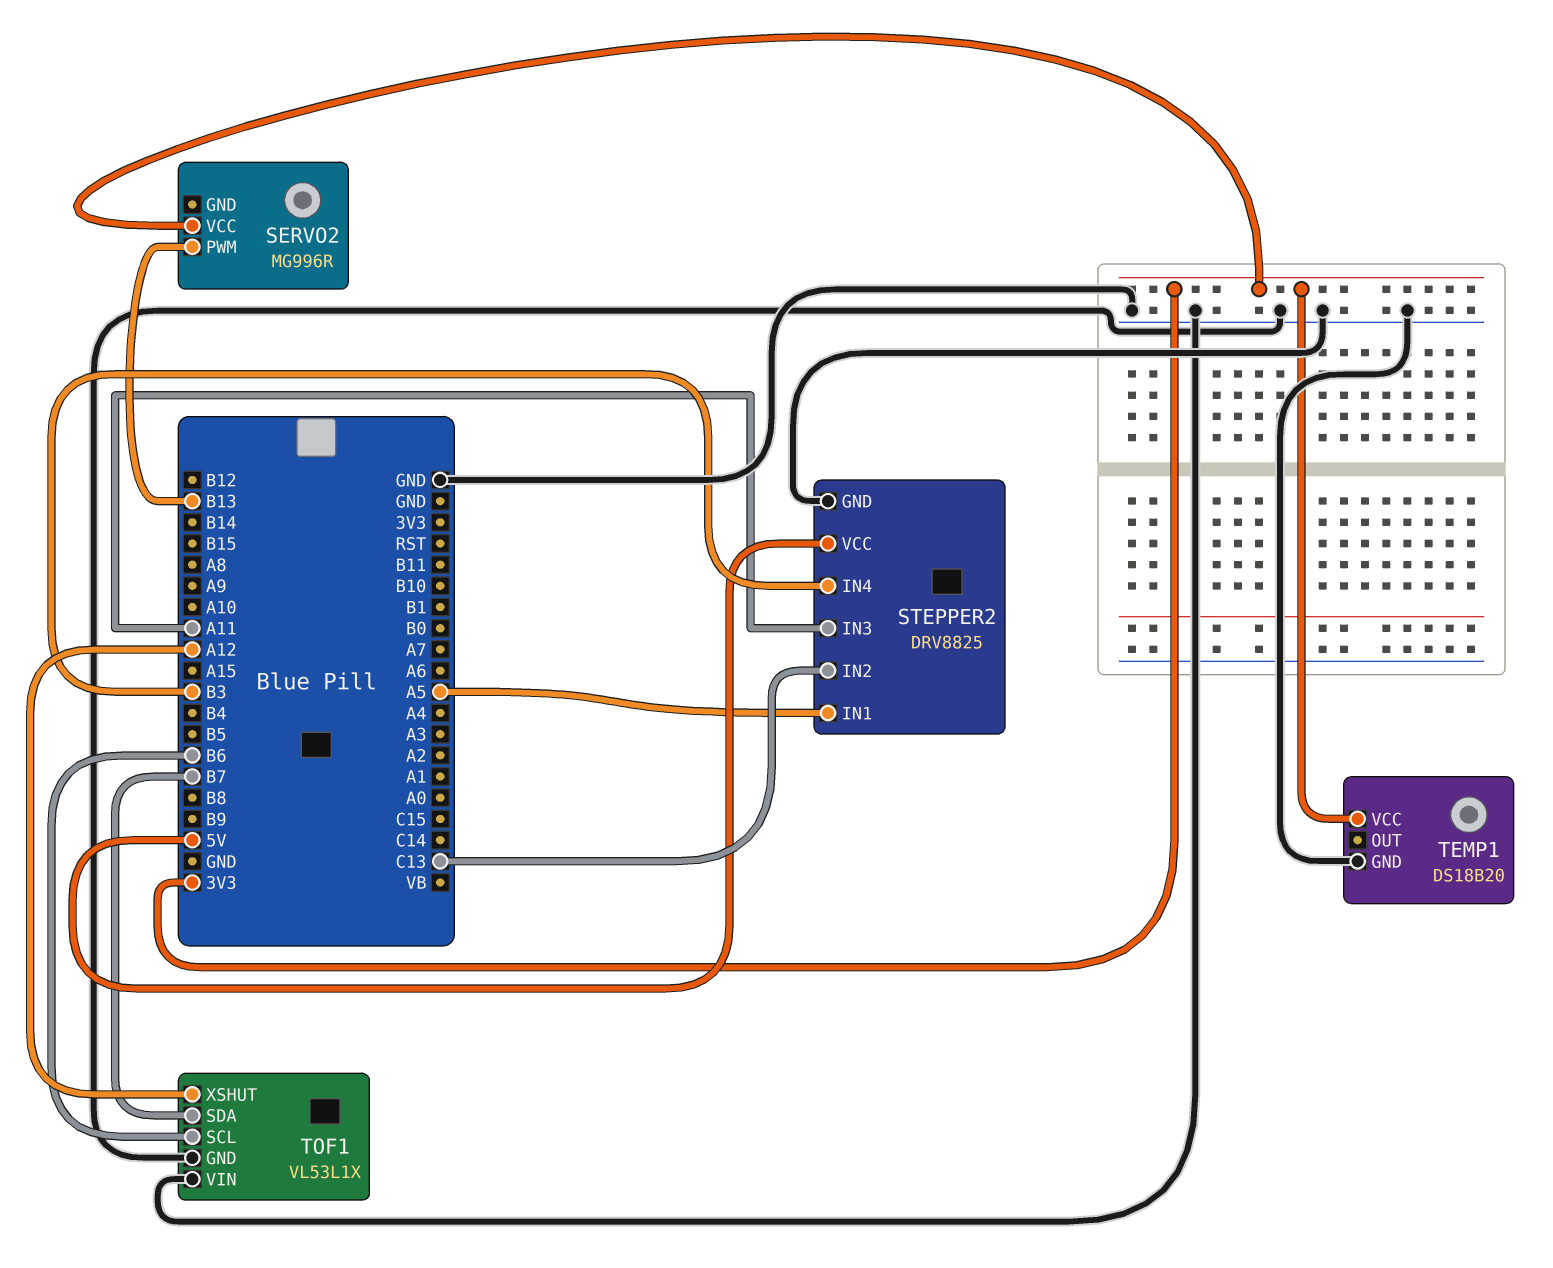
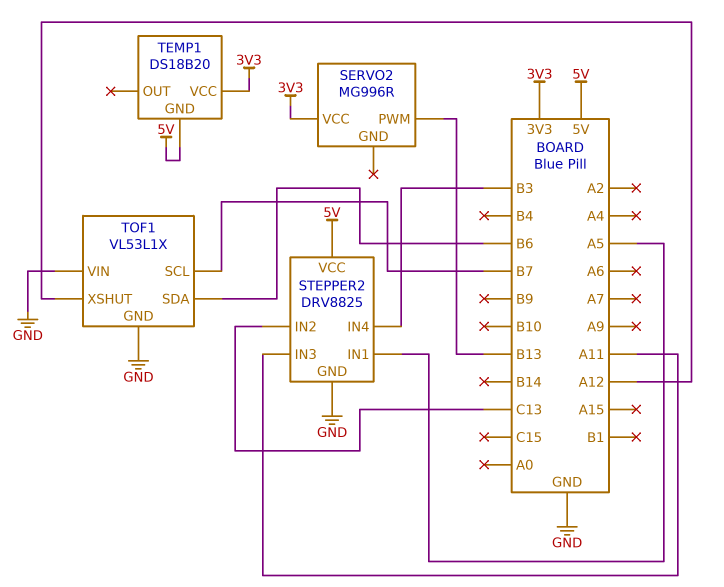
TEMP1 pin GND: GND -> 5V
TOF1 pin SCL: B6 -> B7
TOF1 pin SDA: B7 -> B6

